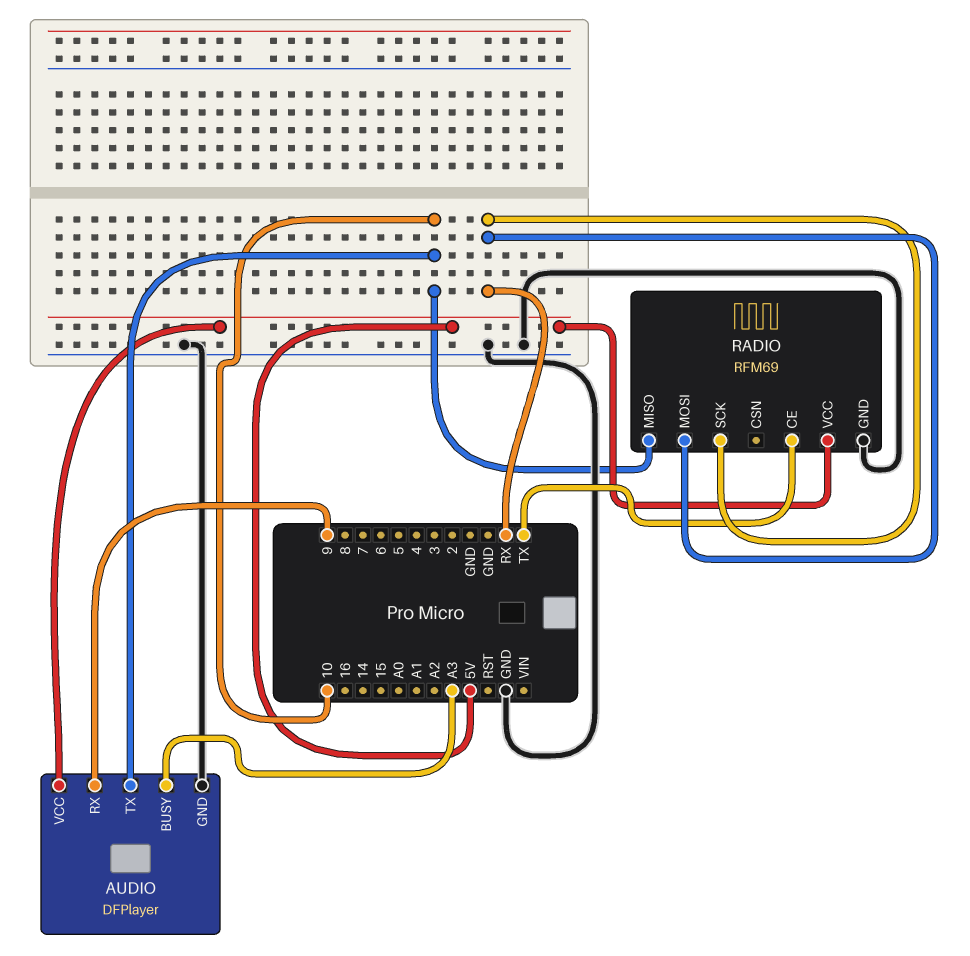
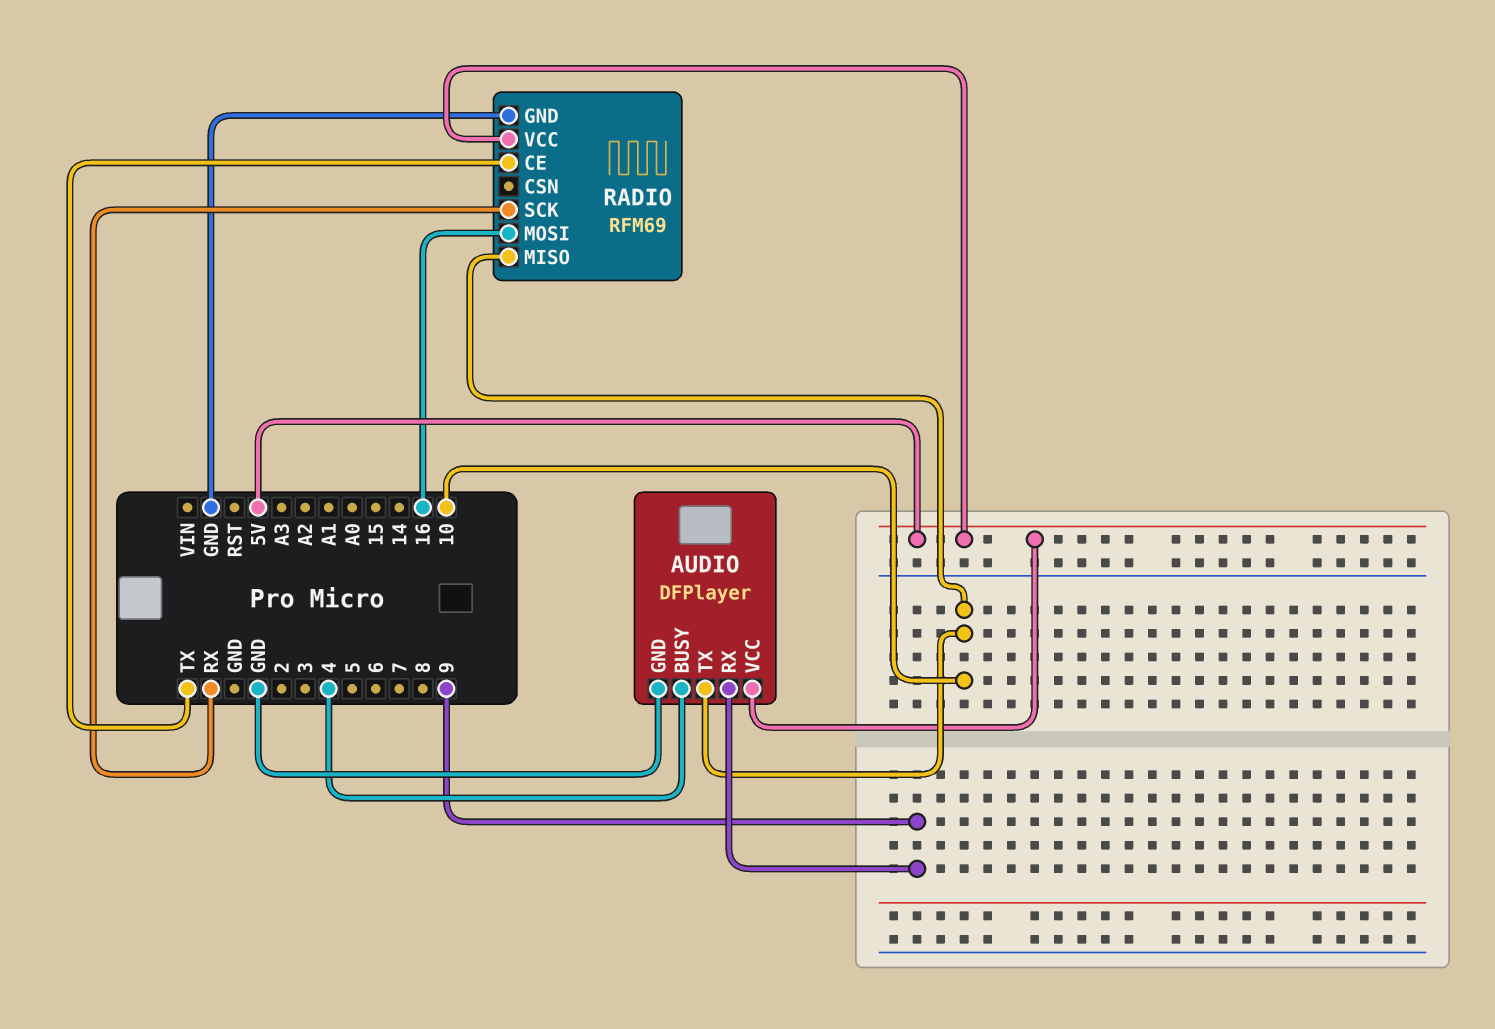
AUDIO pin BUSY: A3 -> 4
RADIO pin MOSI: RX -> 16

